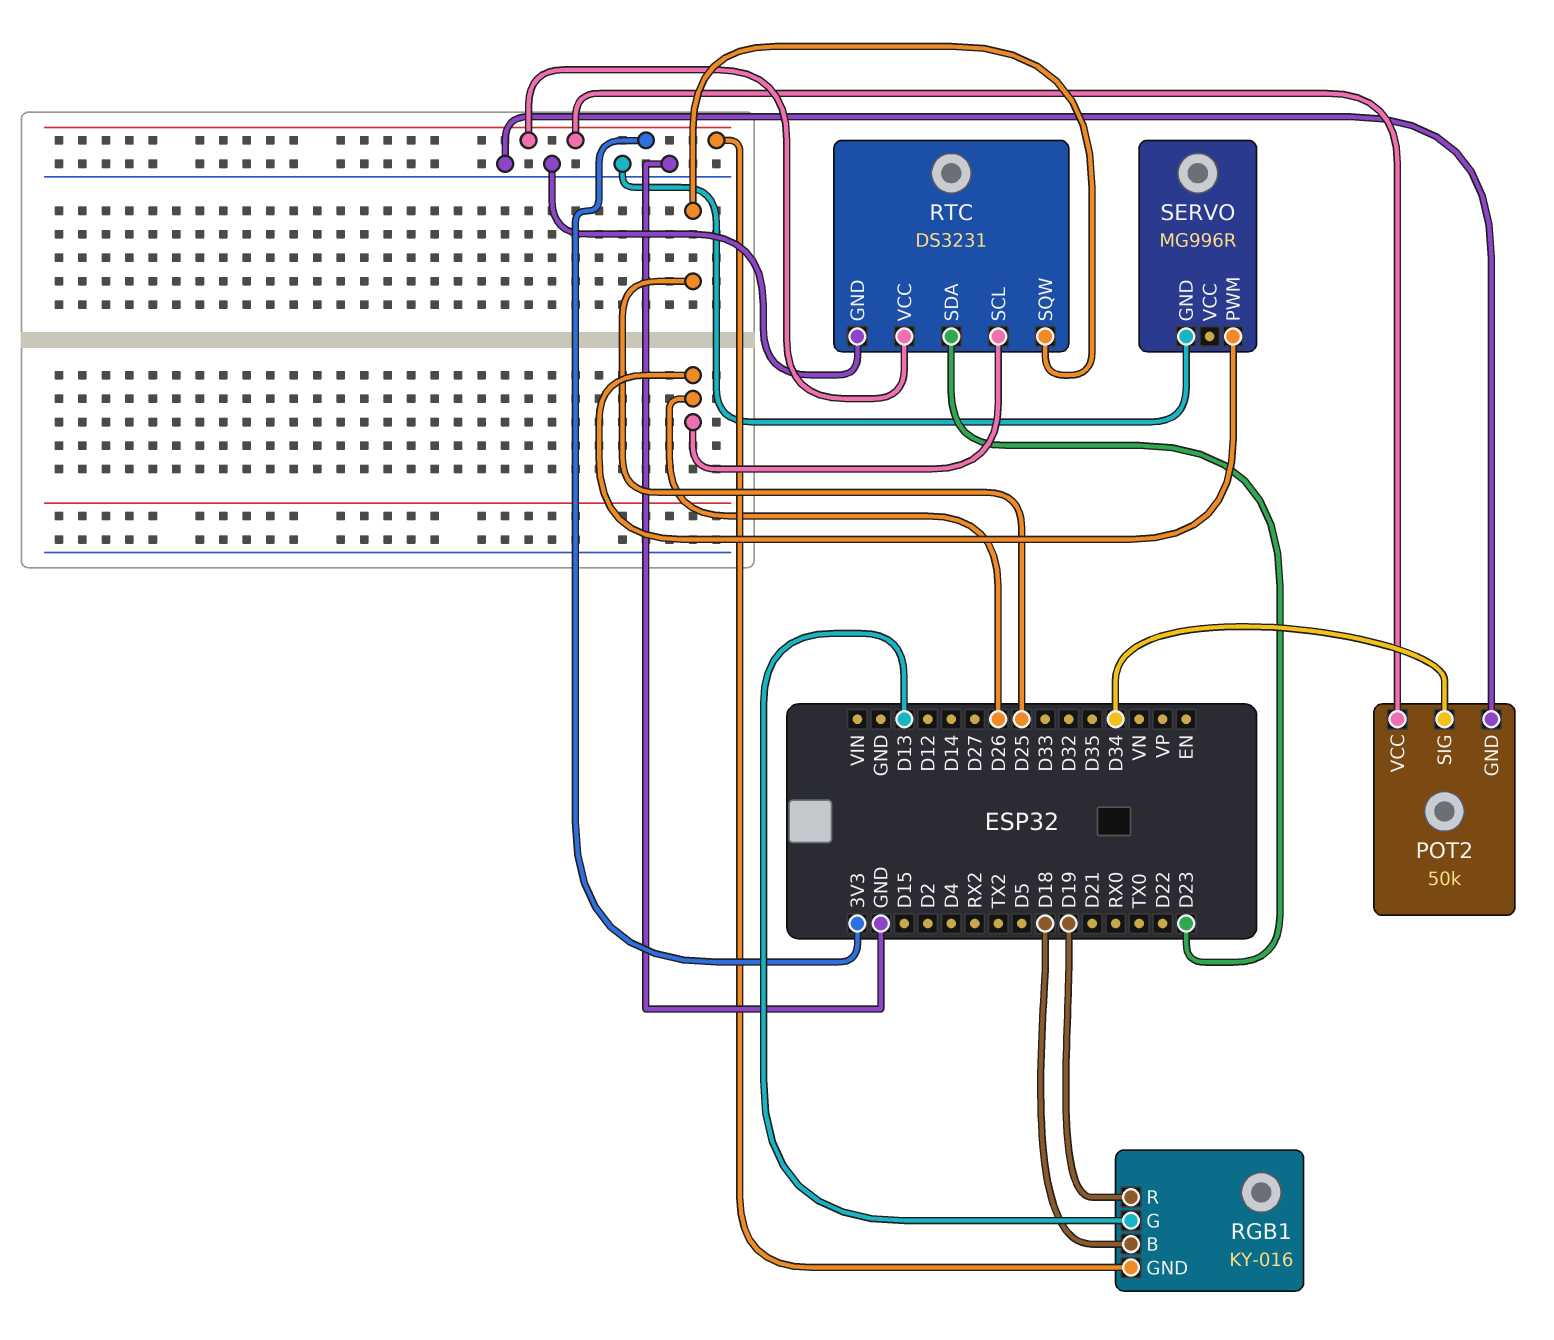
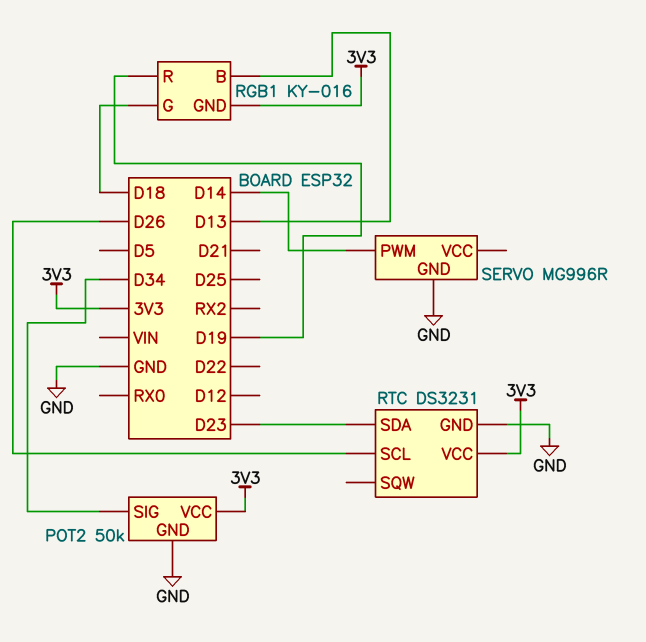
RGB1 pin B: D18 -> D13
RGB1 pin G: D13 -> D18
RTC pin SQW: D25 -> none
SERVO pin PWM: D26 -> D14

